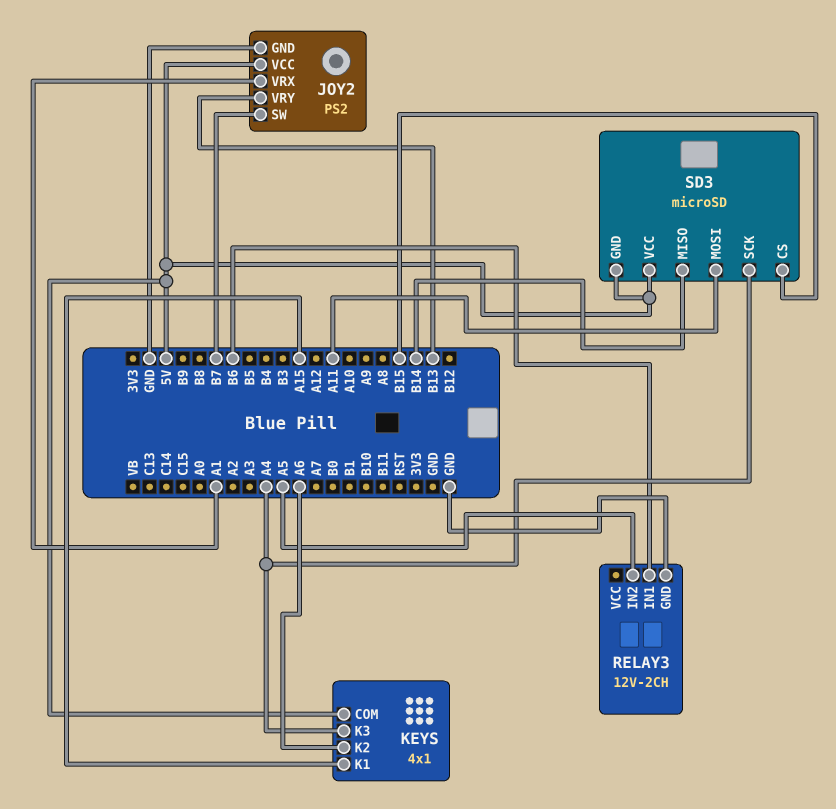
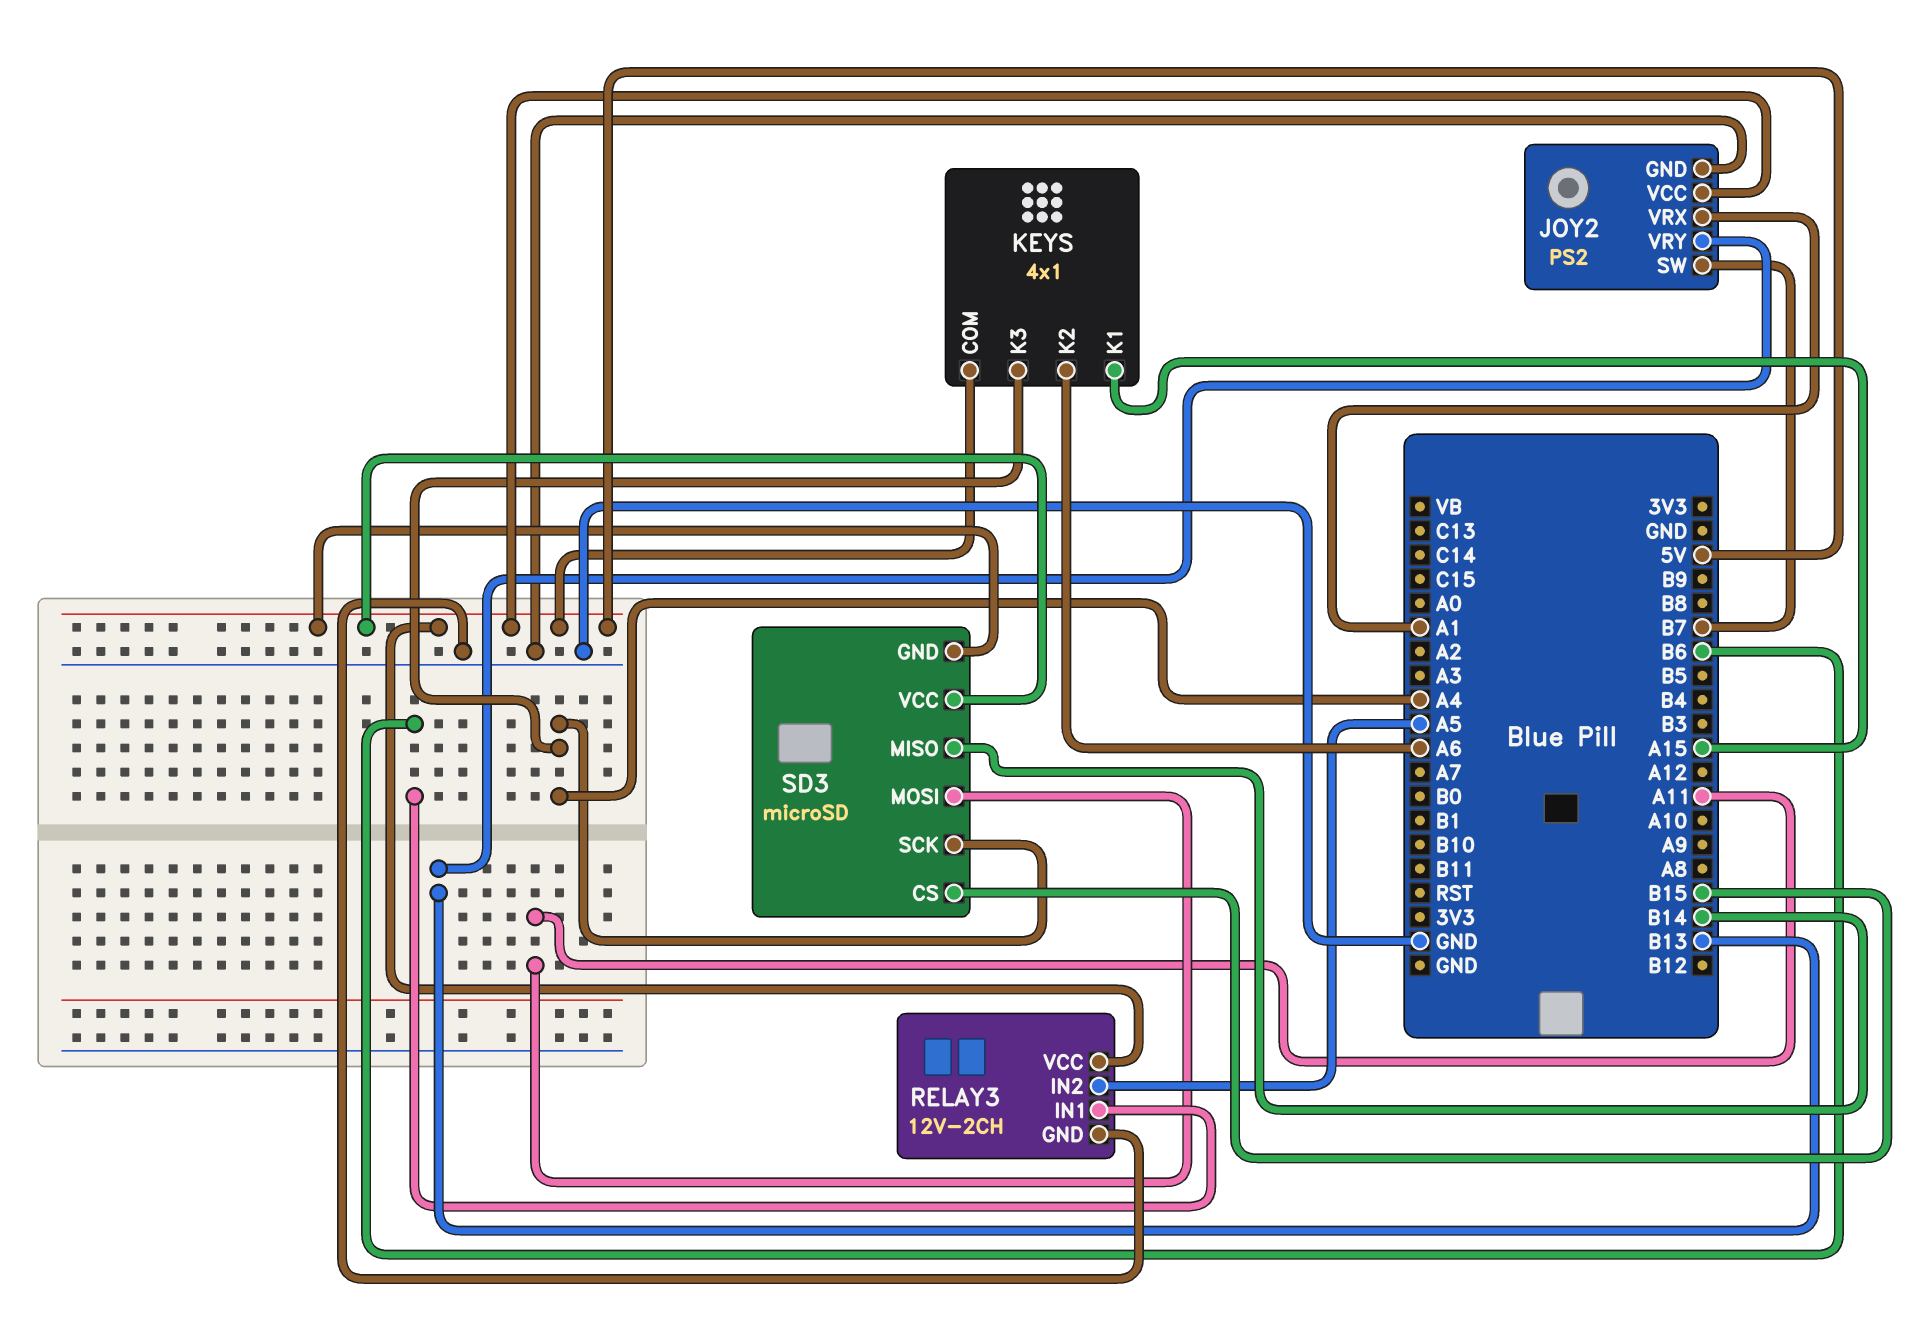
RELAY3 pin VCC: none -> 5V

